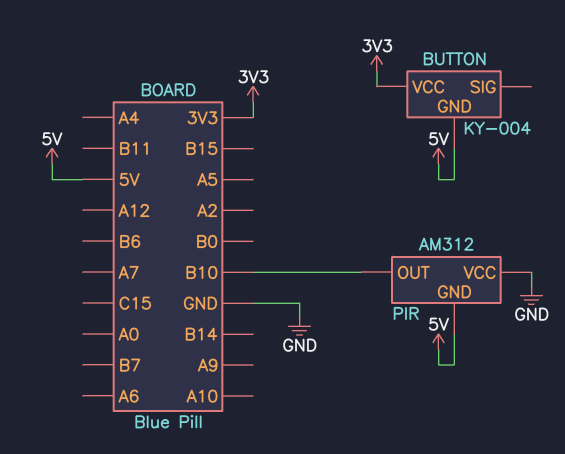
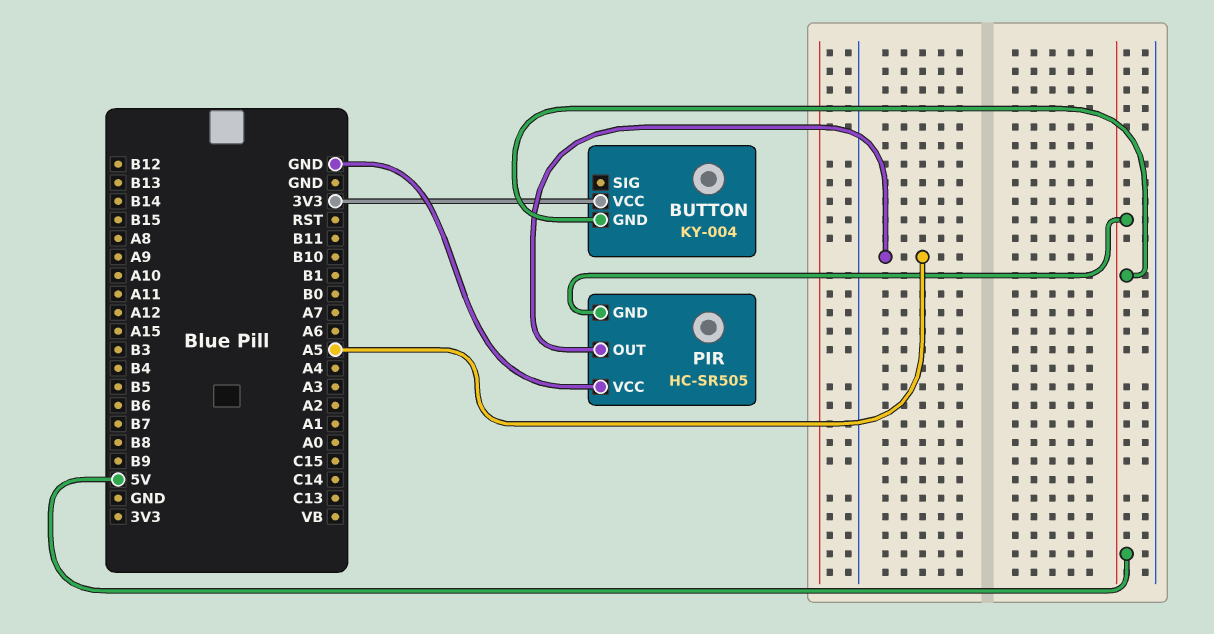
PIR: AM312 -> HC-SR505
PIR pin OUT: B10 -> A5

